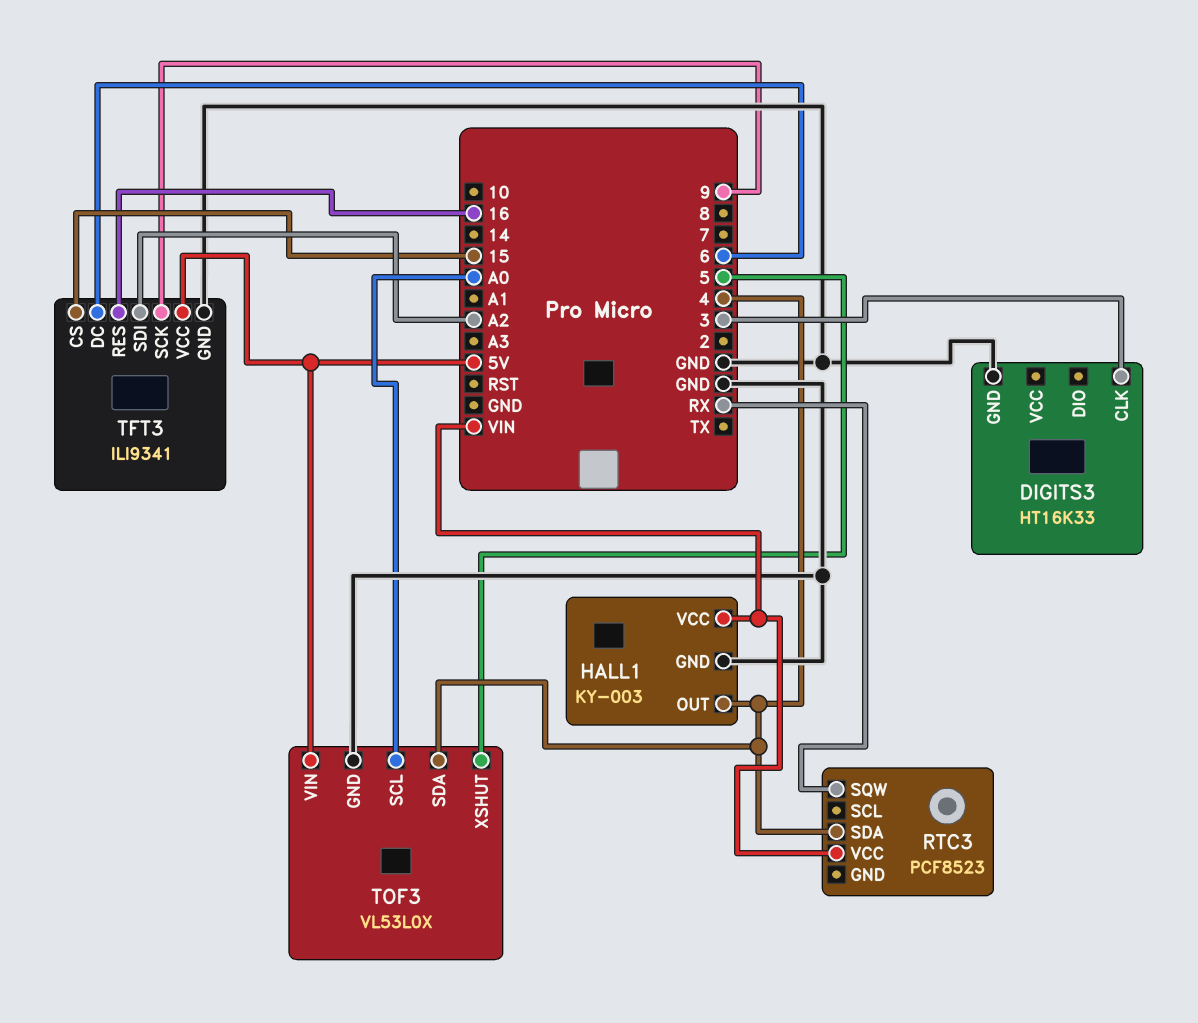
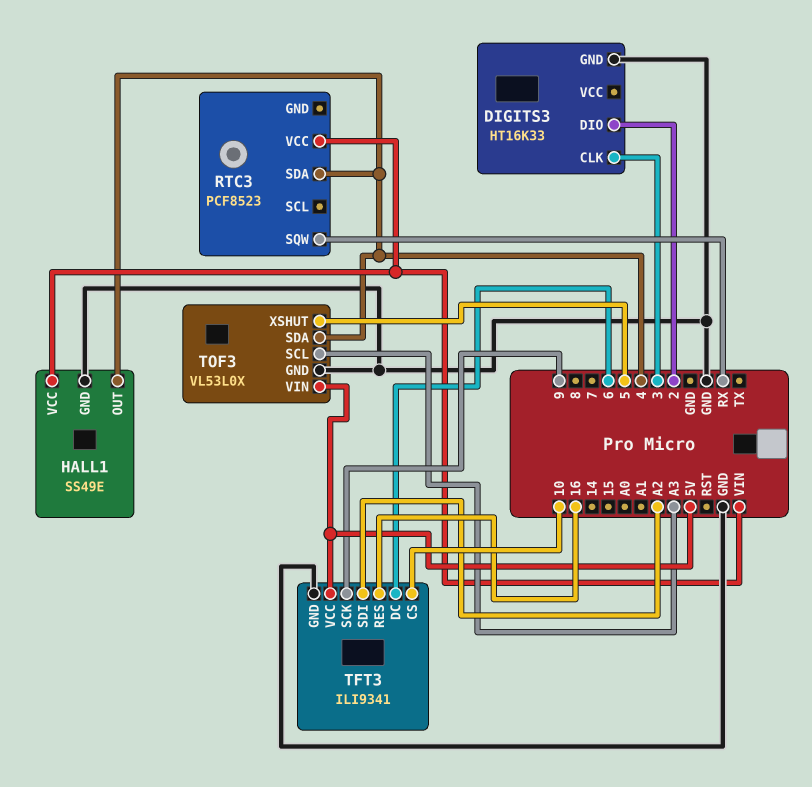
DIGITS3 pin DIO: none -> 2
HALL1: KY-003 -> SS49E
TFT3 pin CS: 15 -> 10
TOF3 pin SCL: A0 -> A3

